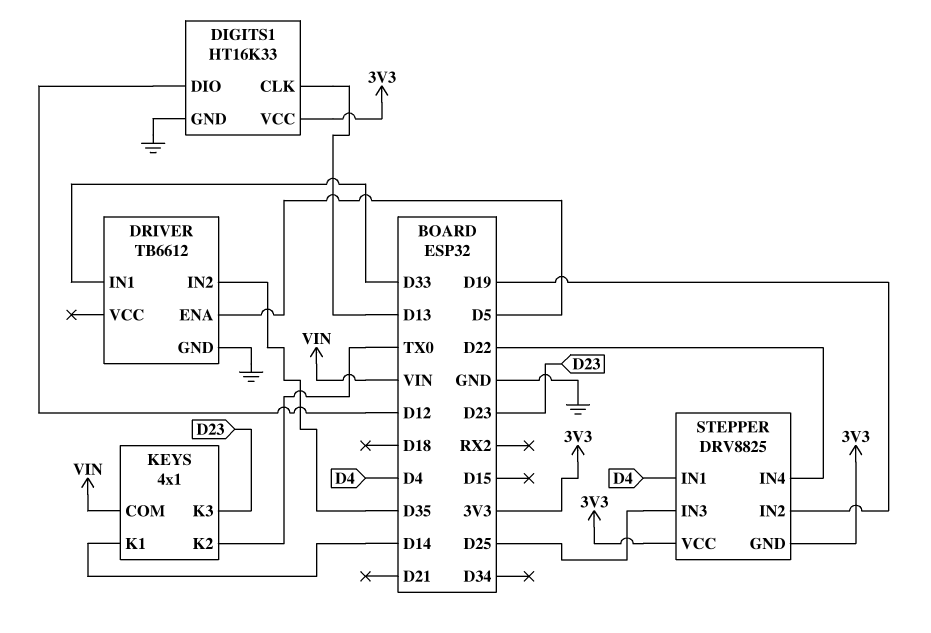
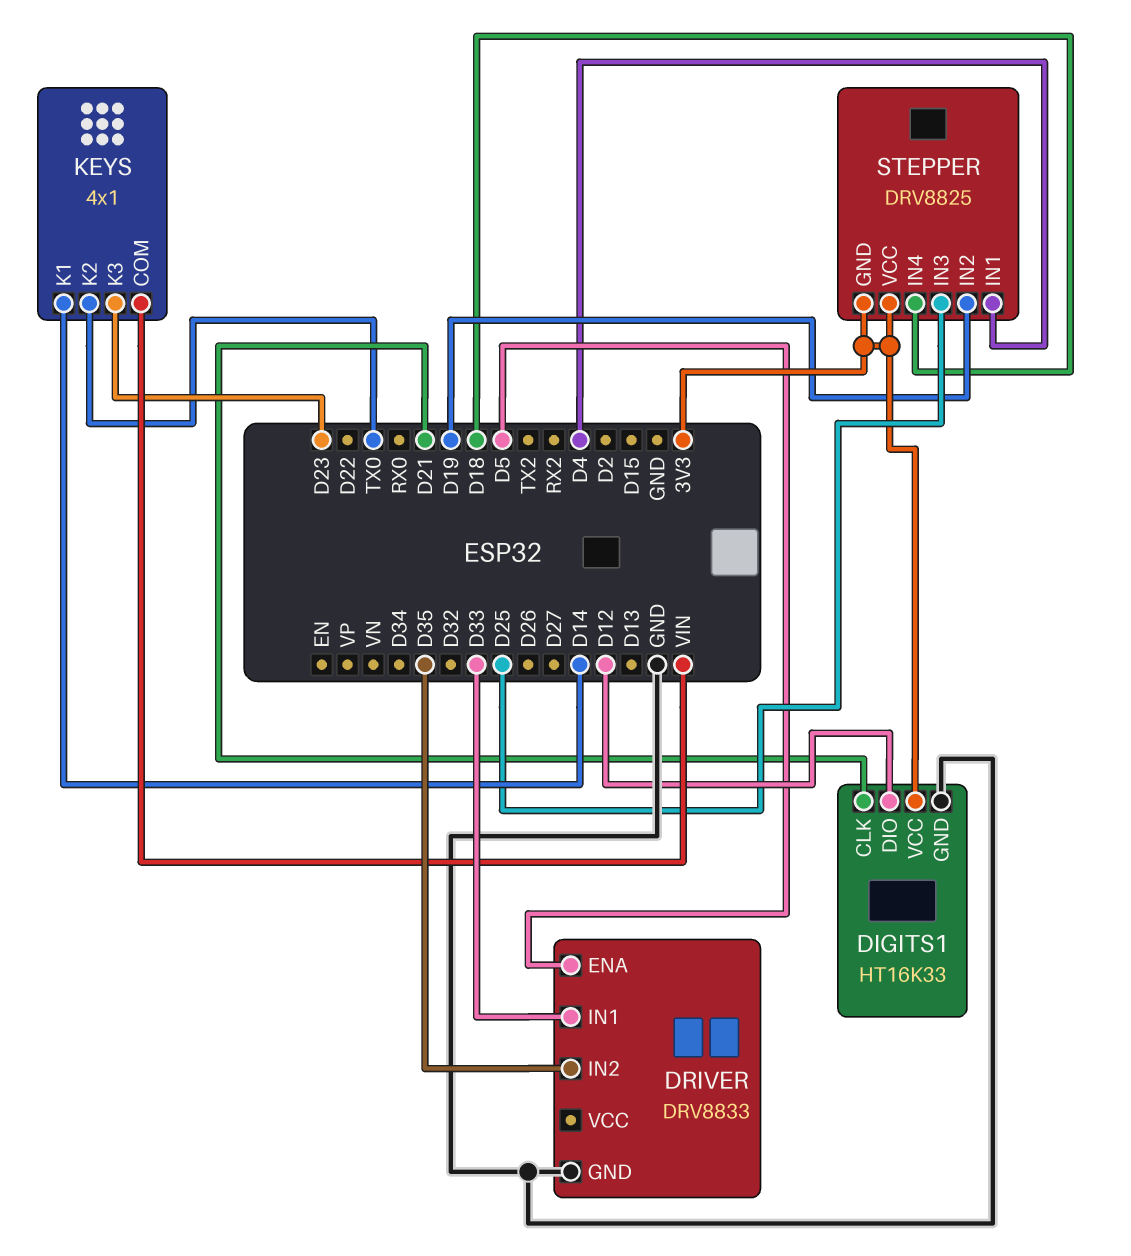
DIGITS1 pin CLK: D13 -> D21
DRIVER: TB6612 -> DRV8833
STEPPER pin IN4: D22 -> D18

